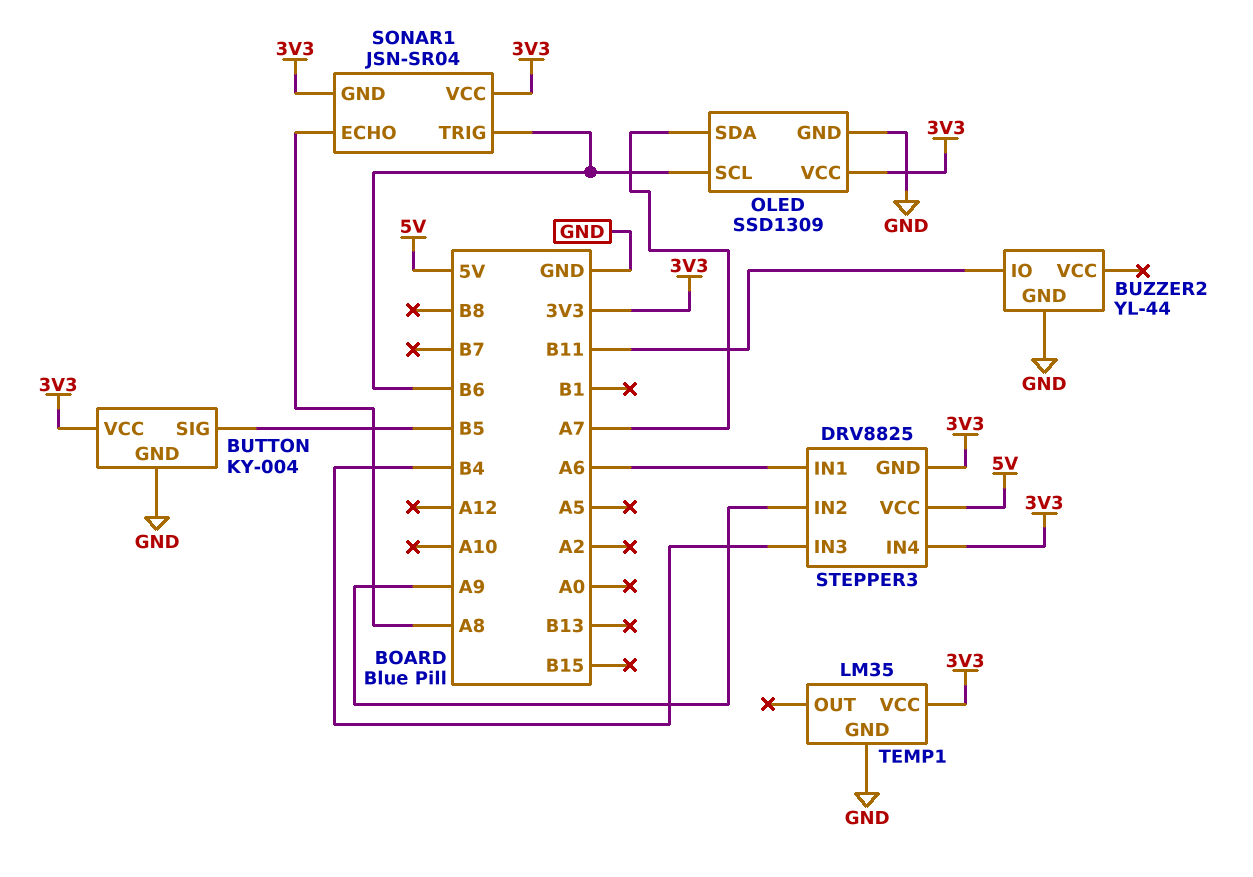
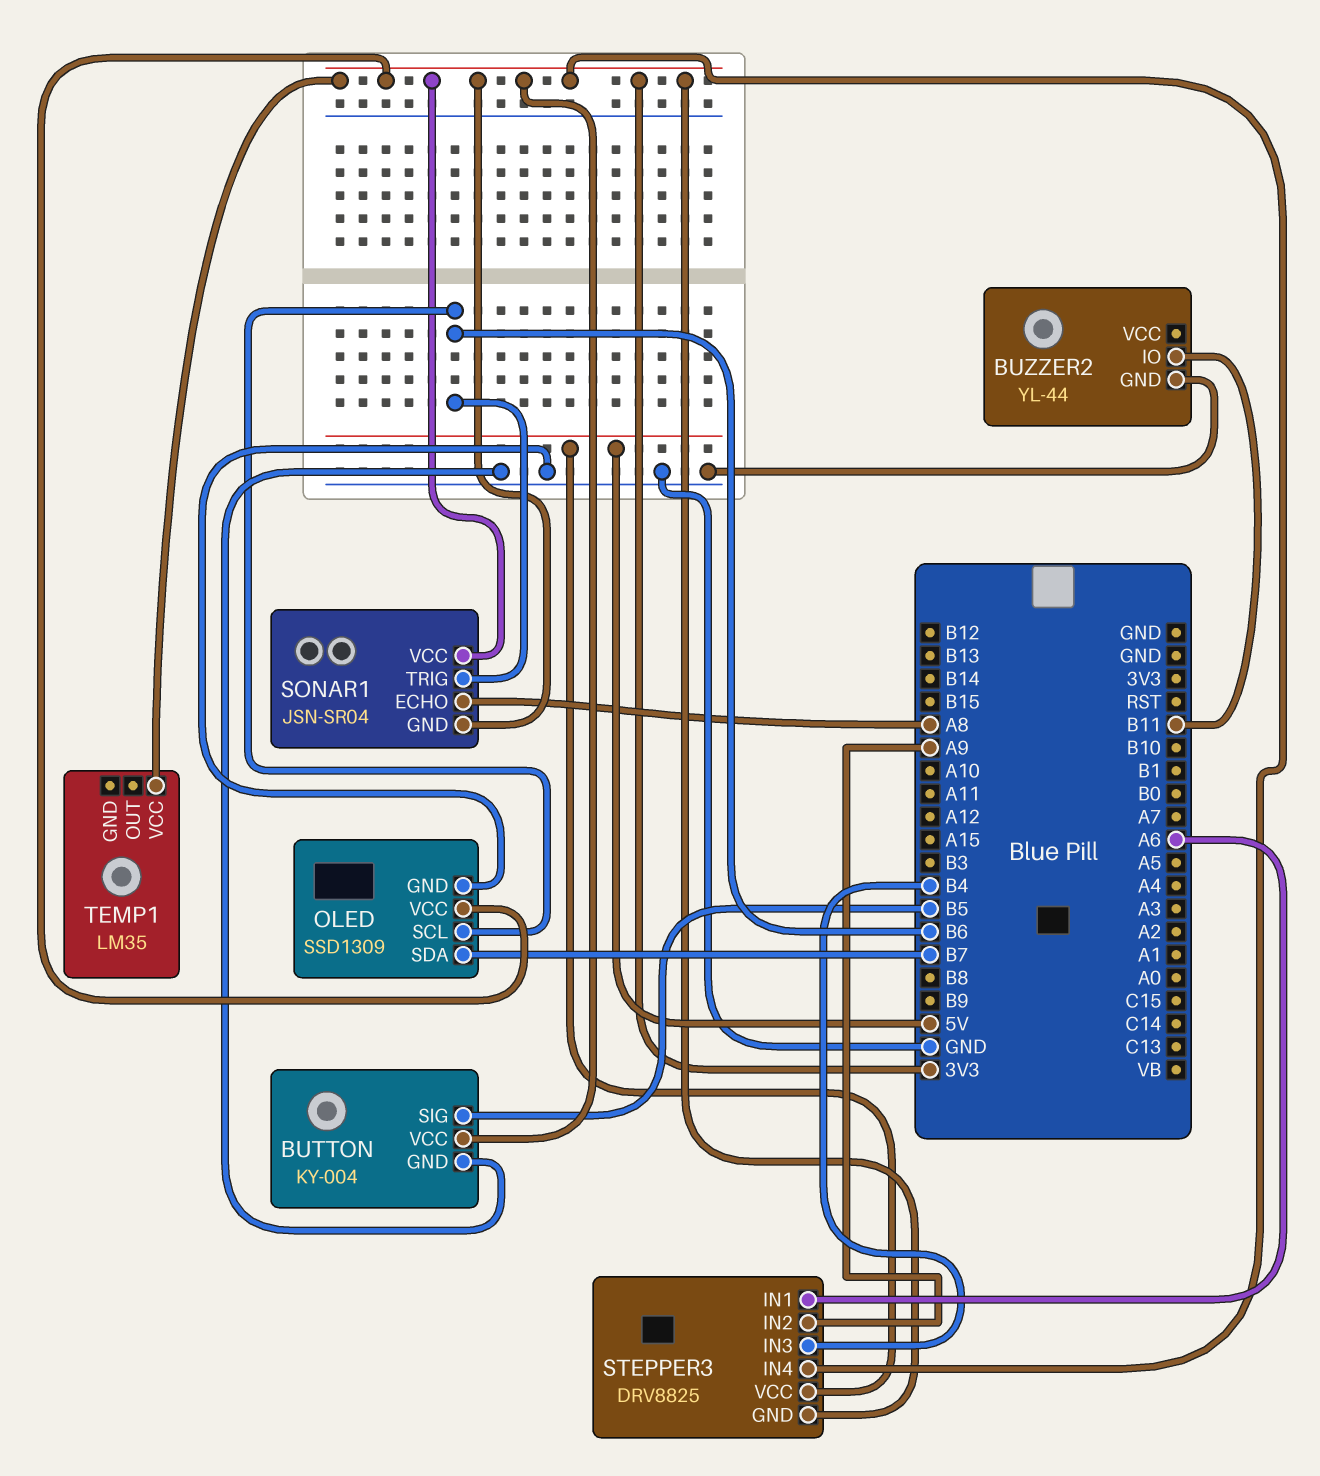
OLED pin SDA: A7 -> B7
TEMP1 pin GND: GND -> none

